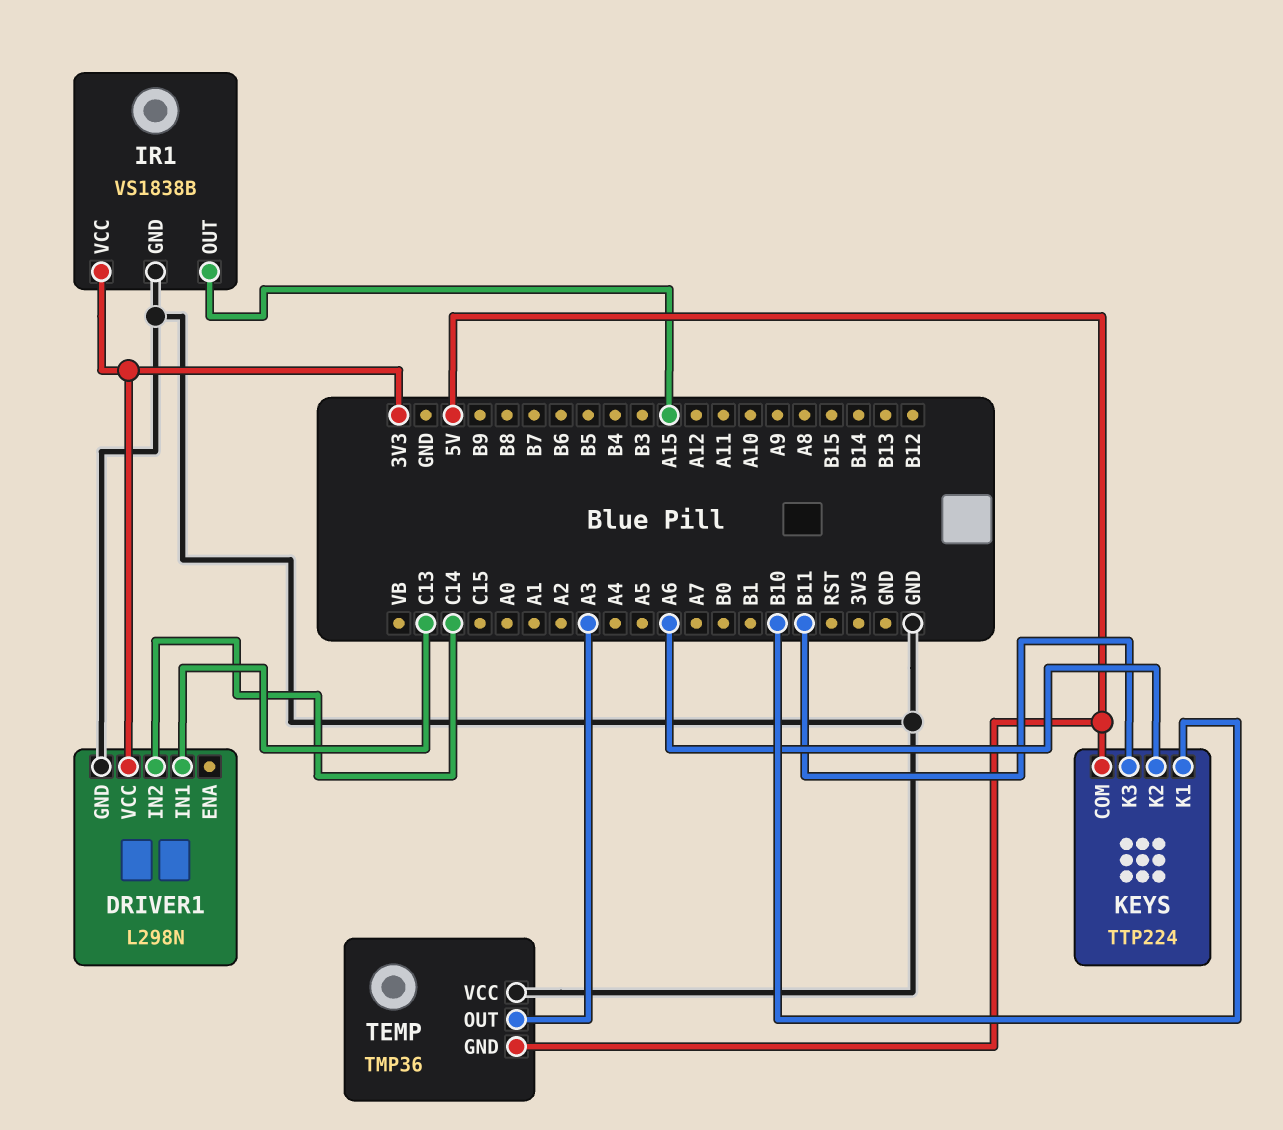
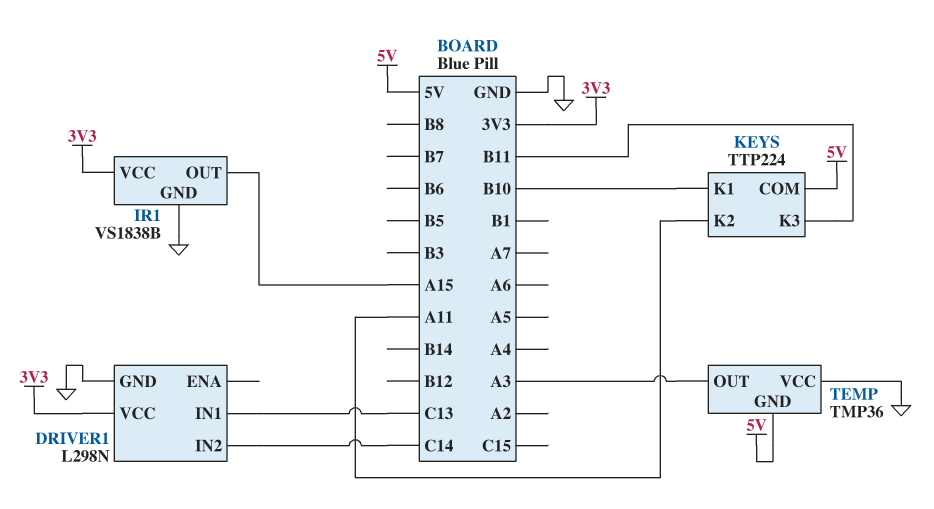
KEYS pin K2: A6 -> A11

